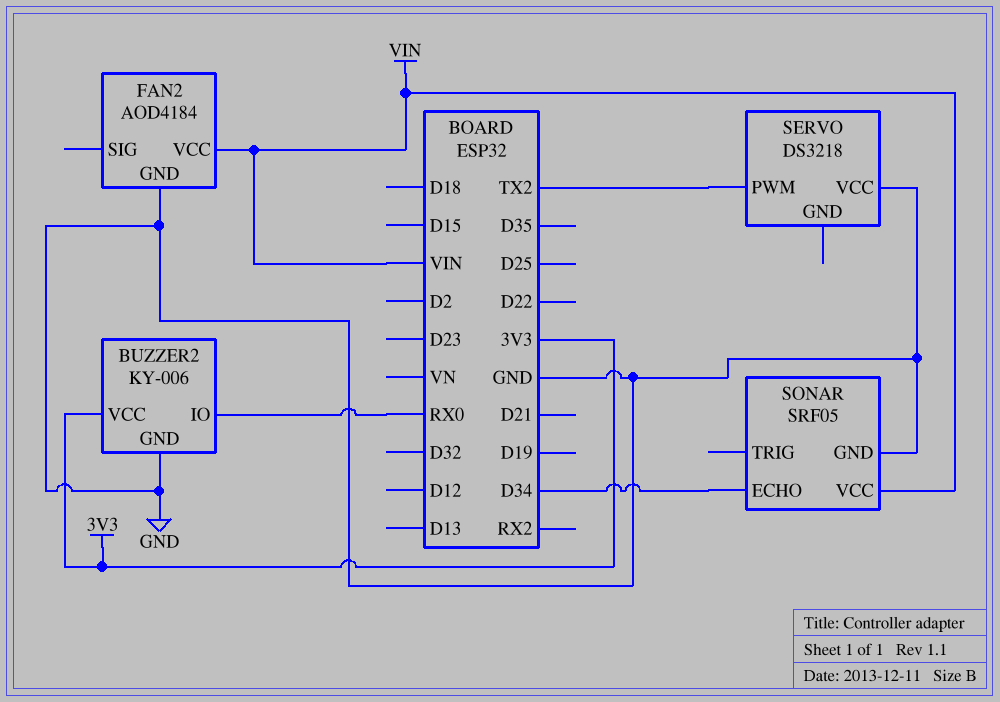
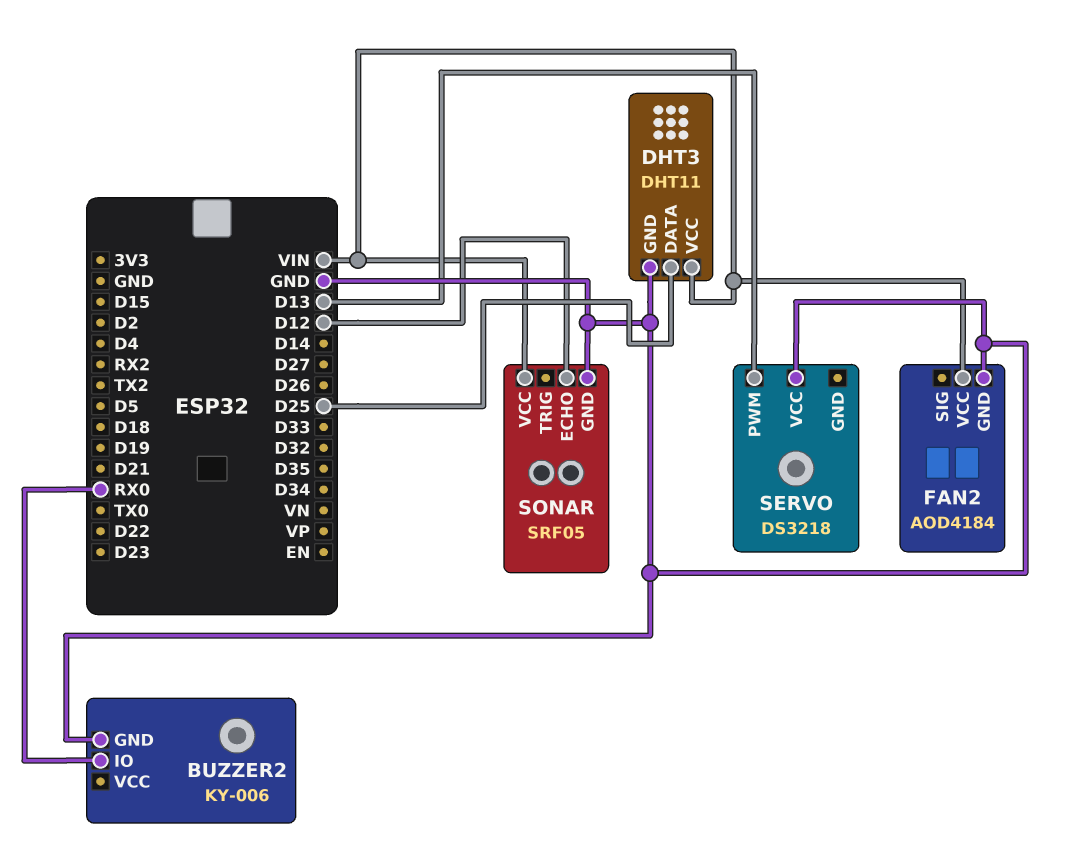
BUZZER2 pin VCC: 3V3 -> none
DHT3: none -> DHT11
DHT3 pin DATA: none -> D25
DHT3 pin GND: none -> GND
DHT3 pin VCC: none -> VIN
SERVO pin PWM: TX2 -> D13
SONAR pin ECHO: D34 -> D12

